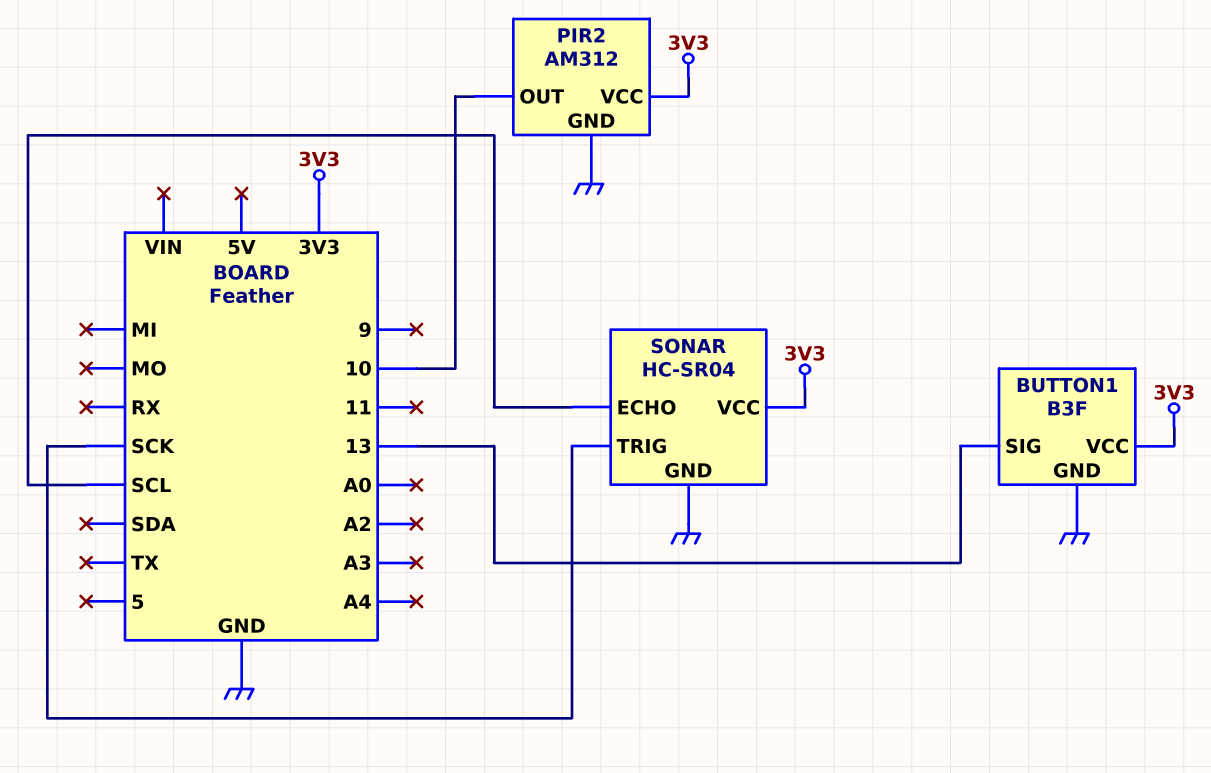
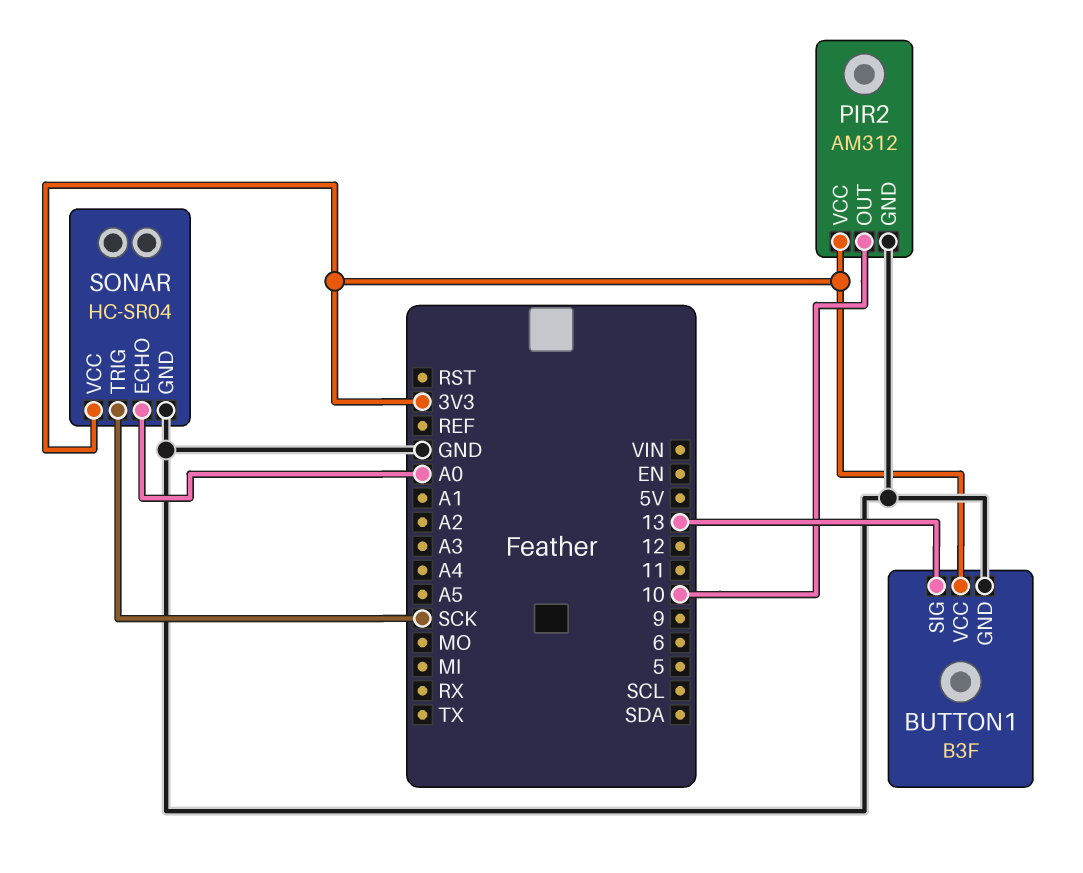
SONAR pin ECHO: SCL -> A0

